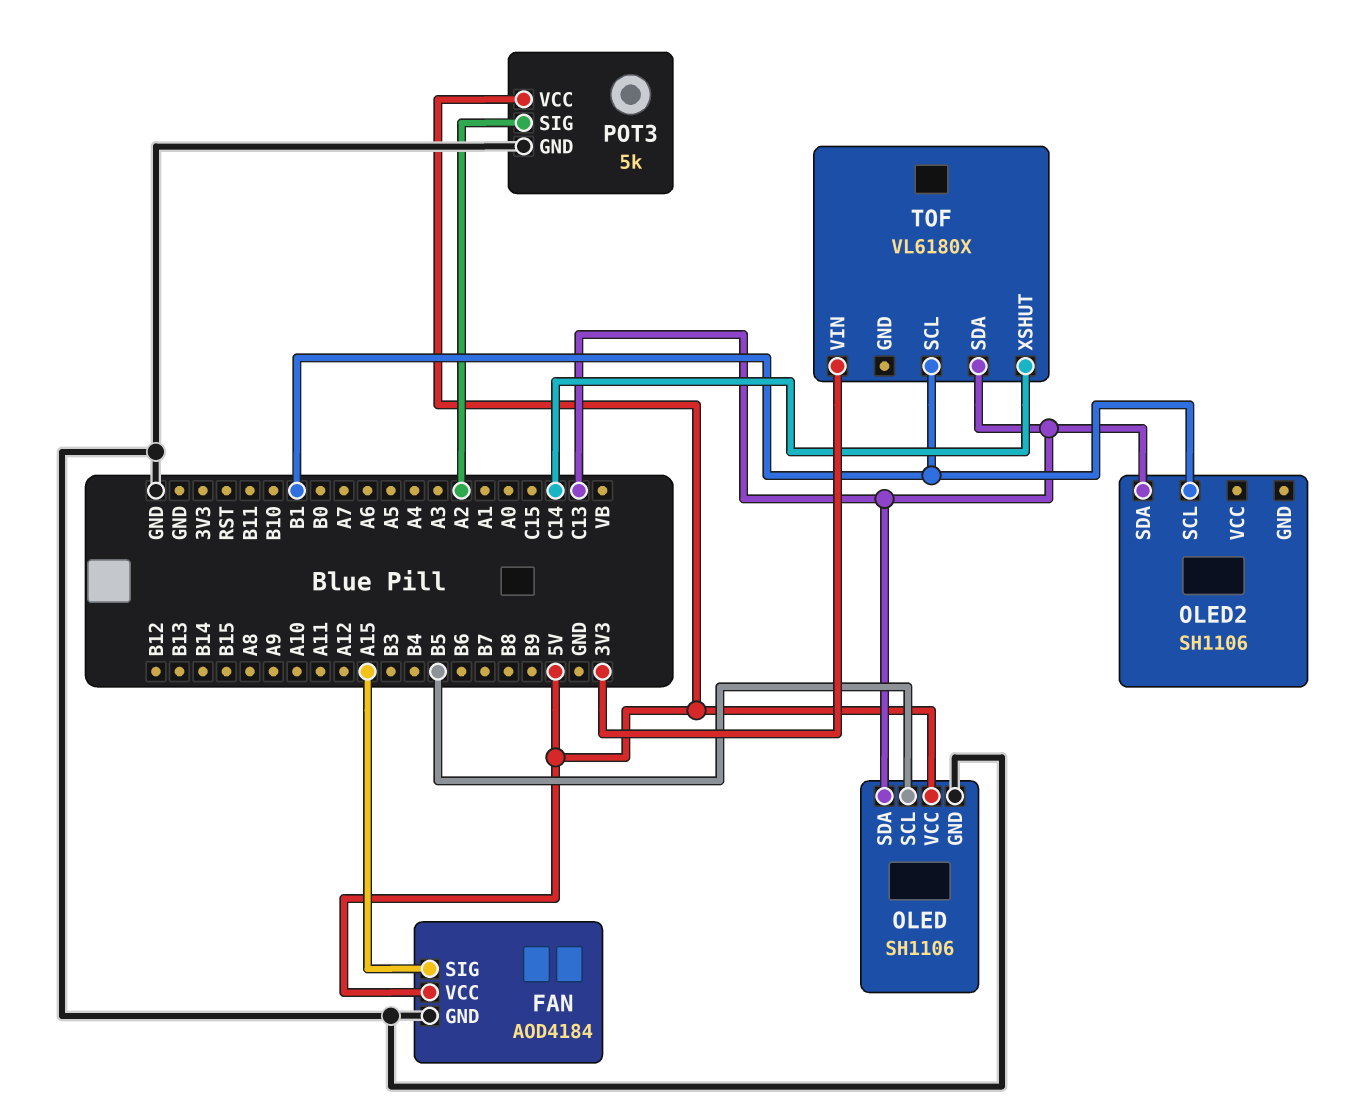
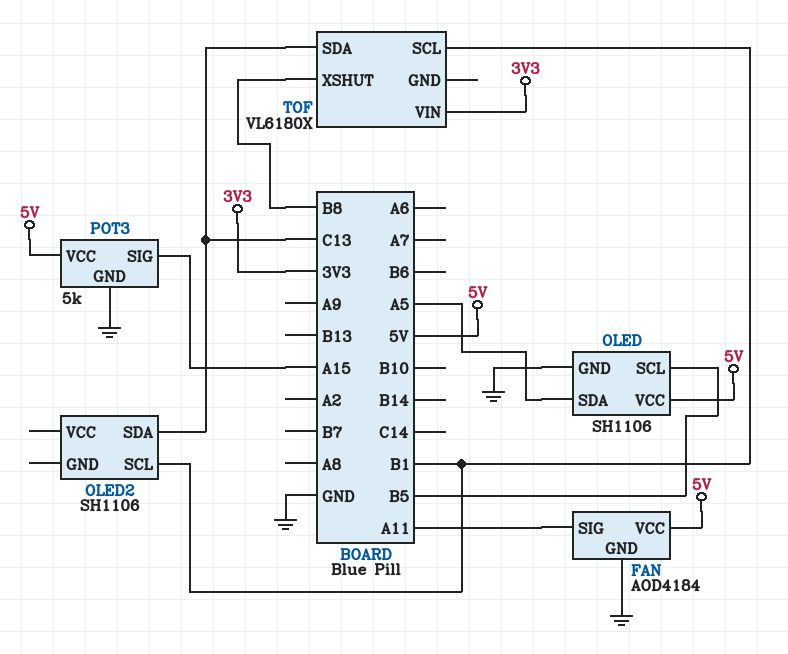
FAN pin SIG: A15 -> A11
OLED pin SDA: C13 -> A5
POT3 pin SIG: A2 -> A15
TOF pin XSHUT: C14 -> B8

